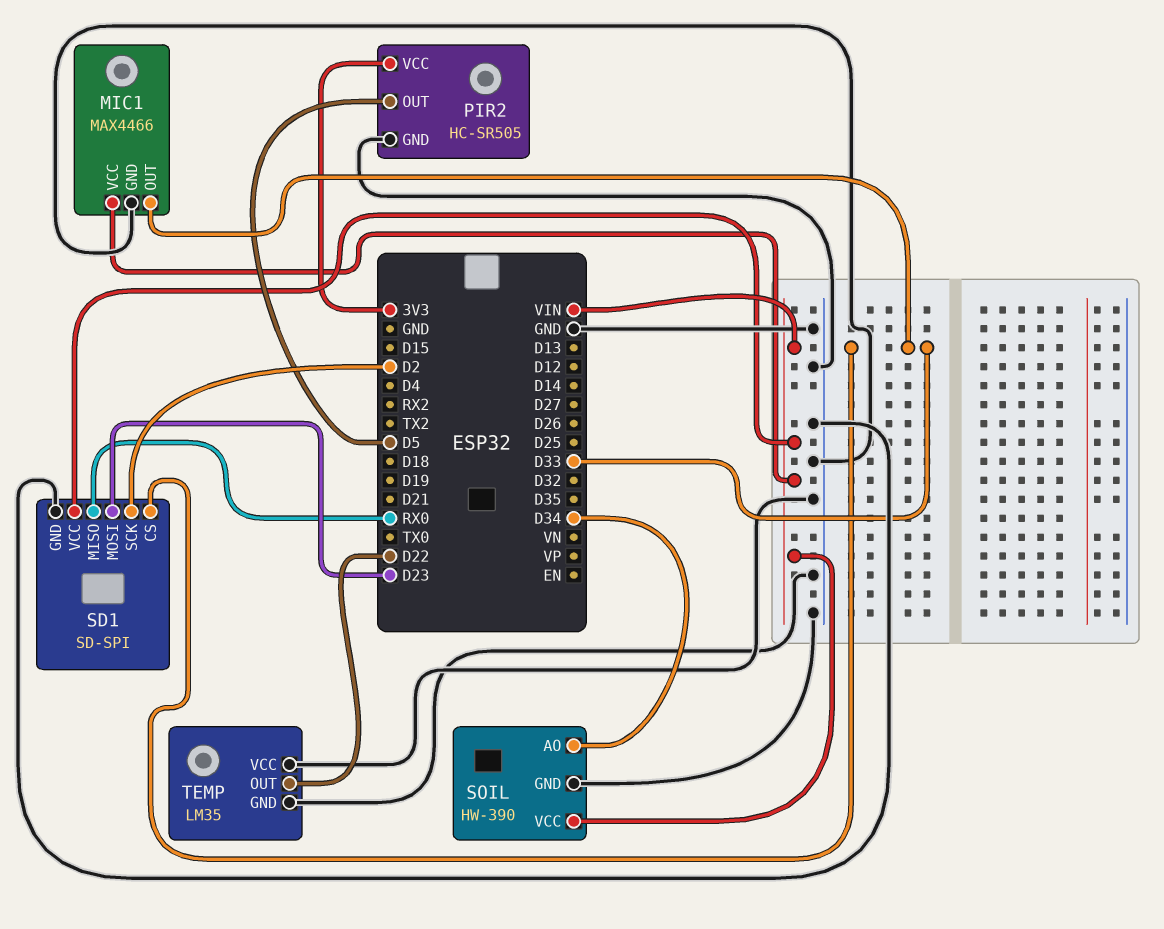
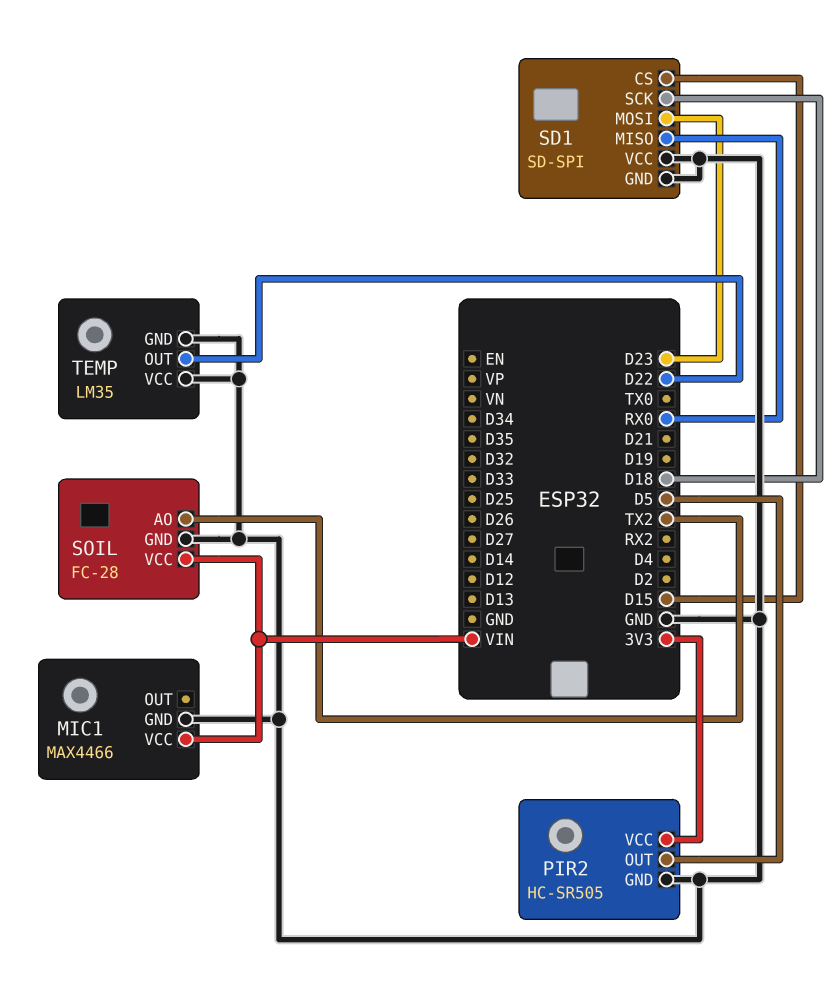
MIC1 pin OUT: D33 -> none
SD1 pin CS: D33 -> D15
SD1 pin SCK: D2 -> D18
SD1 pin VCC: VIN -> GND
SOIL: HW-390 -> FC-28
SOIL pin AO: D34 -> TX2

